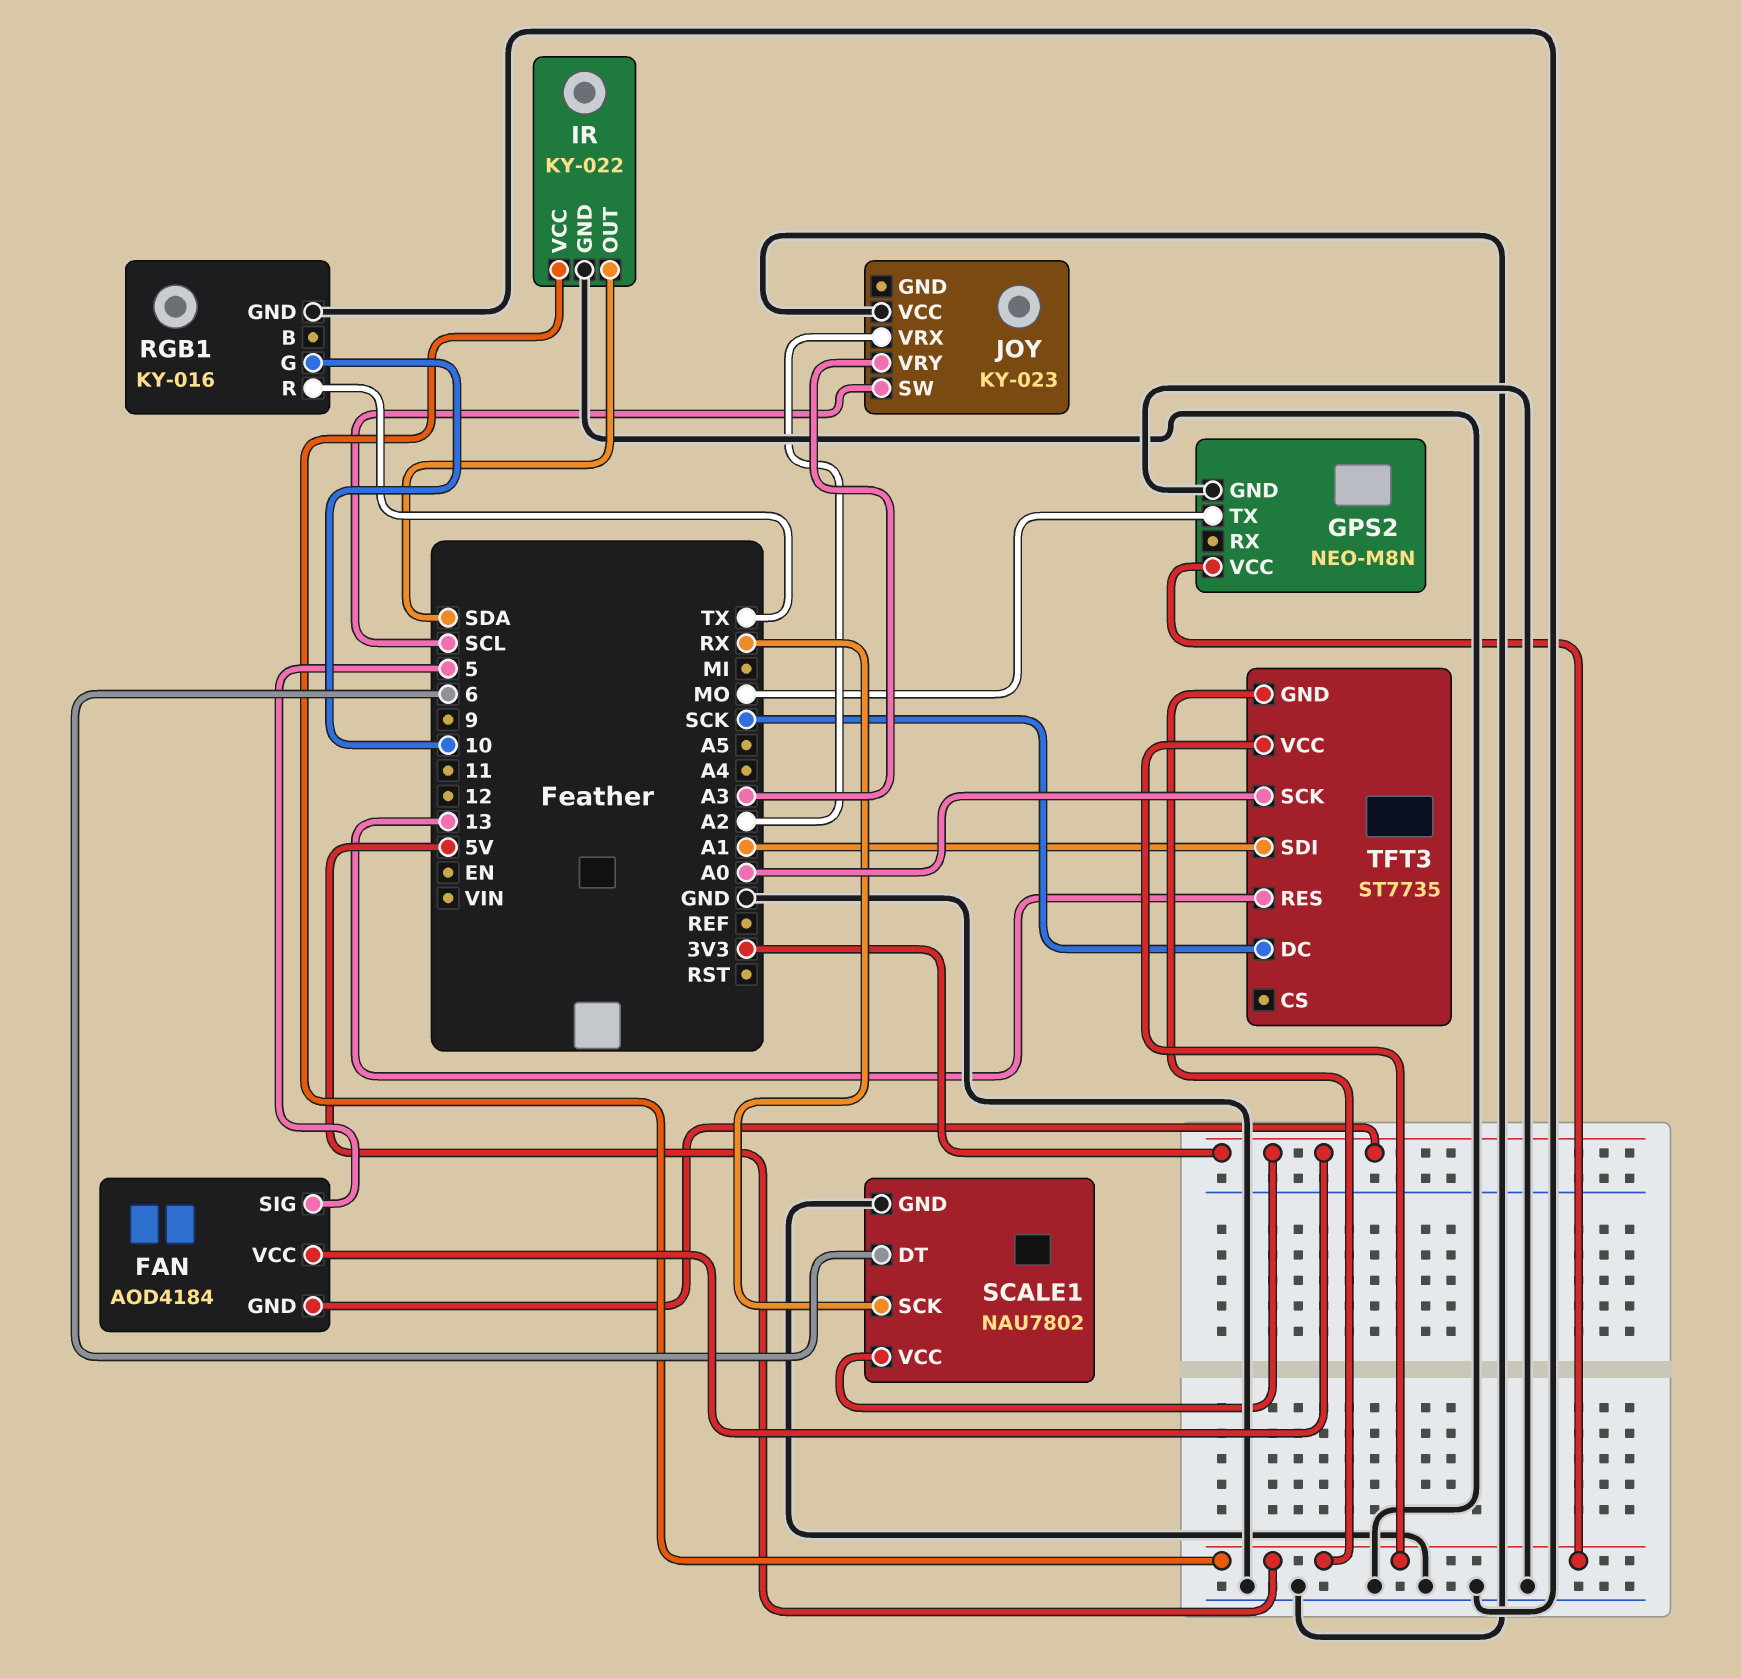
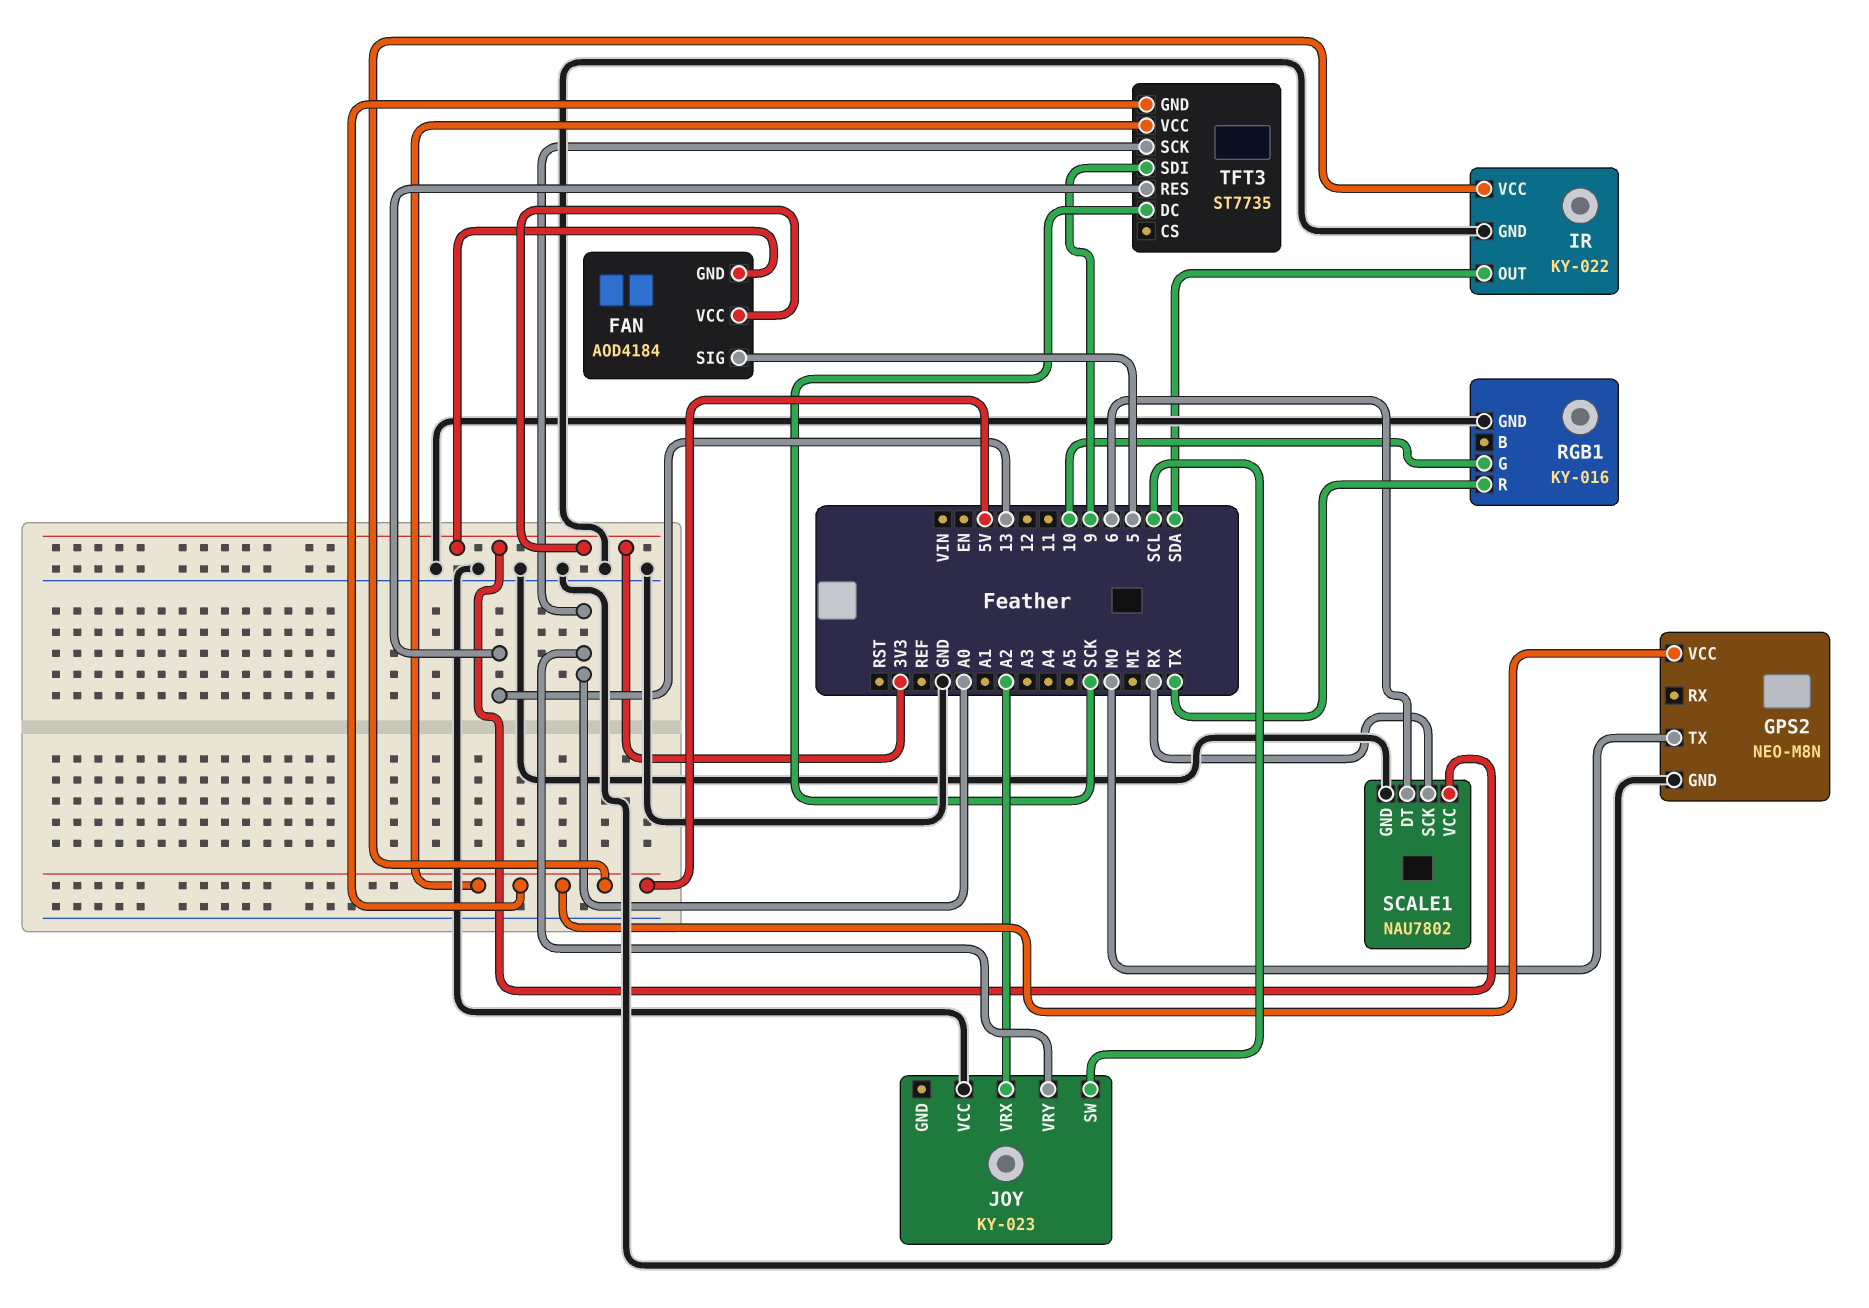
JOY pin VRY: A3 -> A0
TFT3 pin SDI: A1 -> 9

